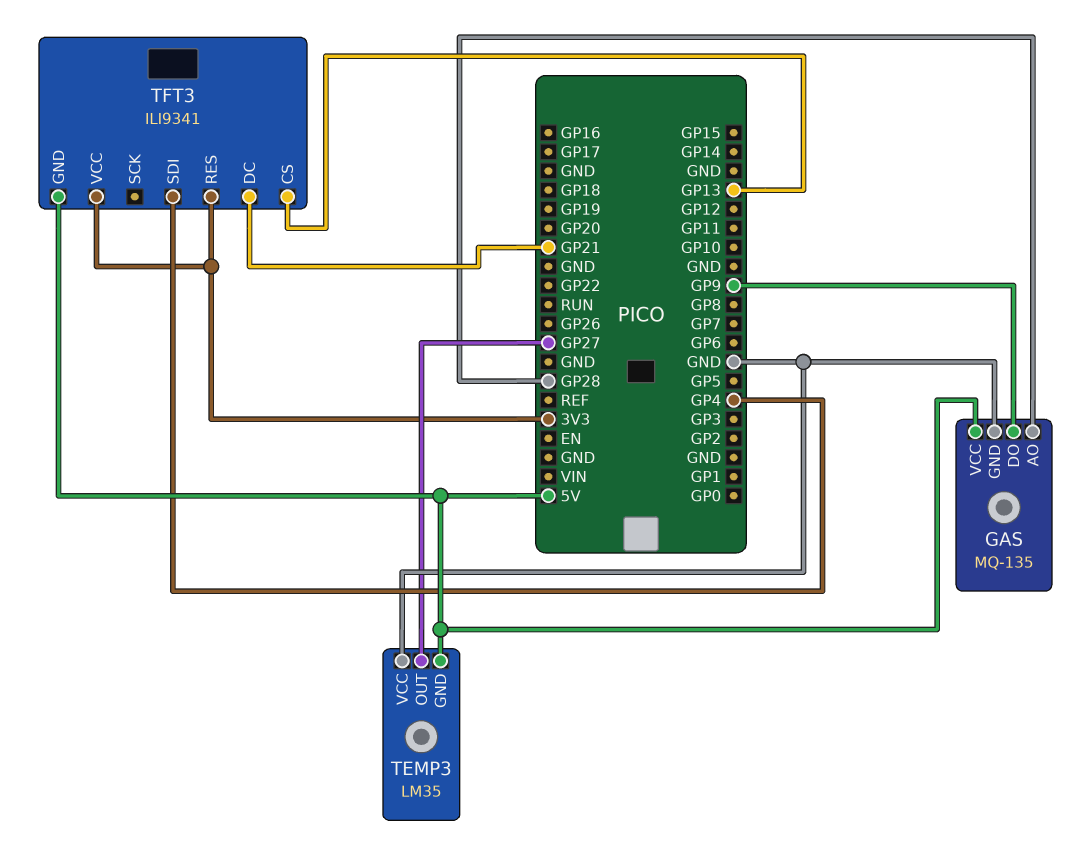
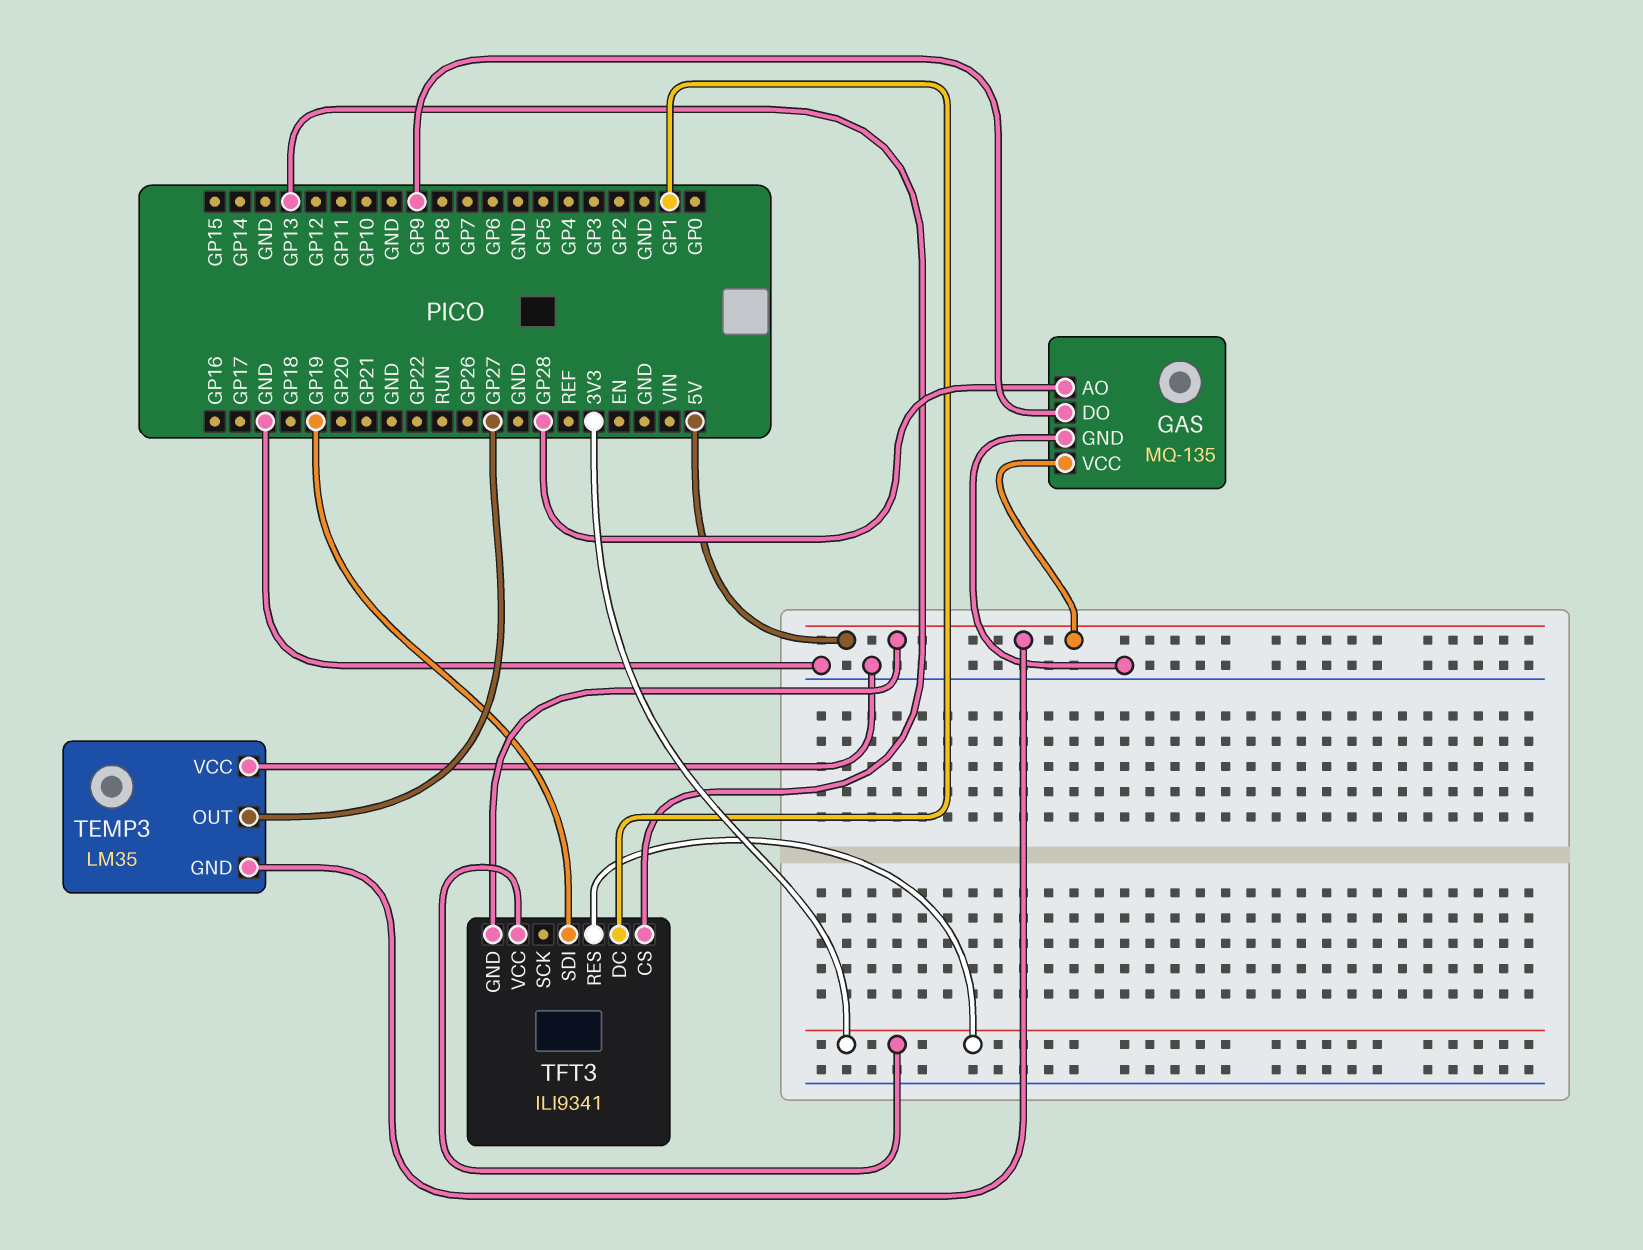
TFT3 pin DC: GP21 -> GP1
TFT3 pin SDI: GP4 -> GP19

